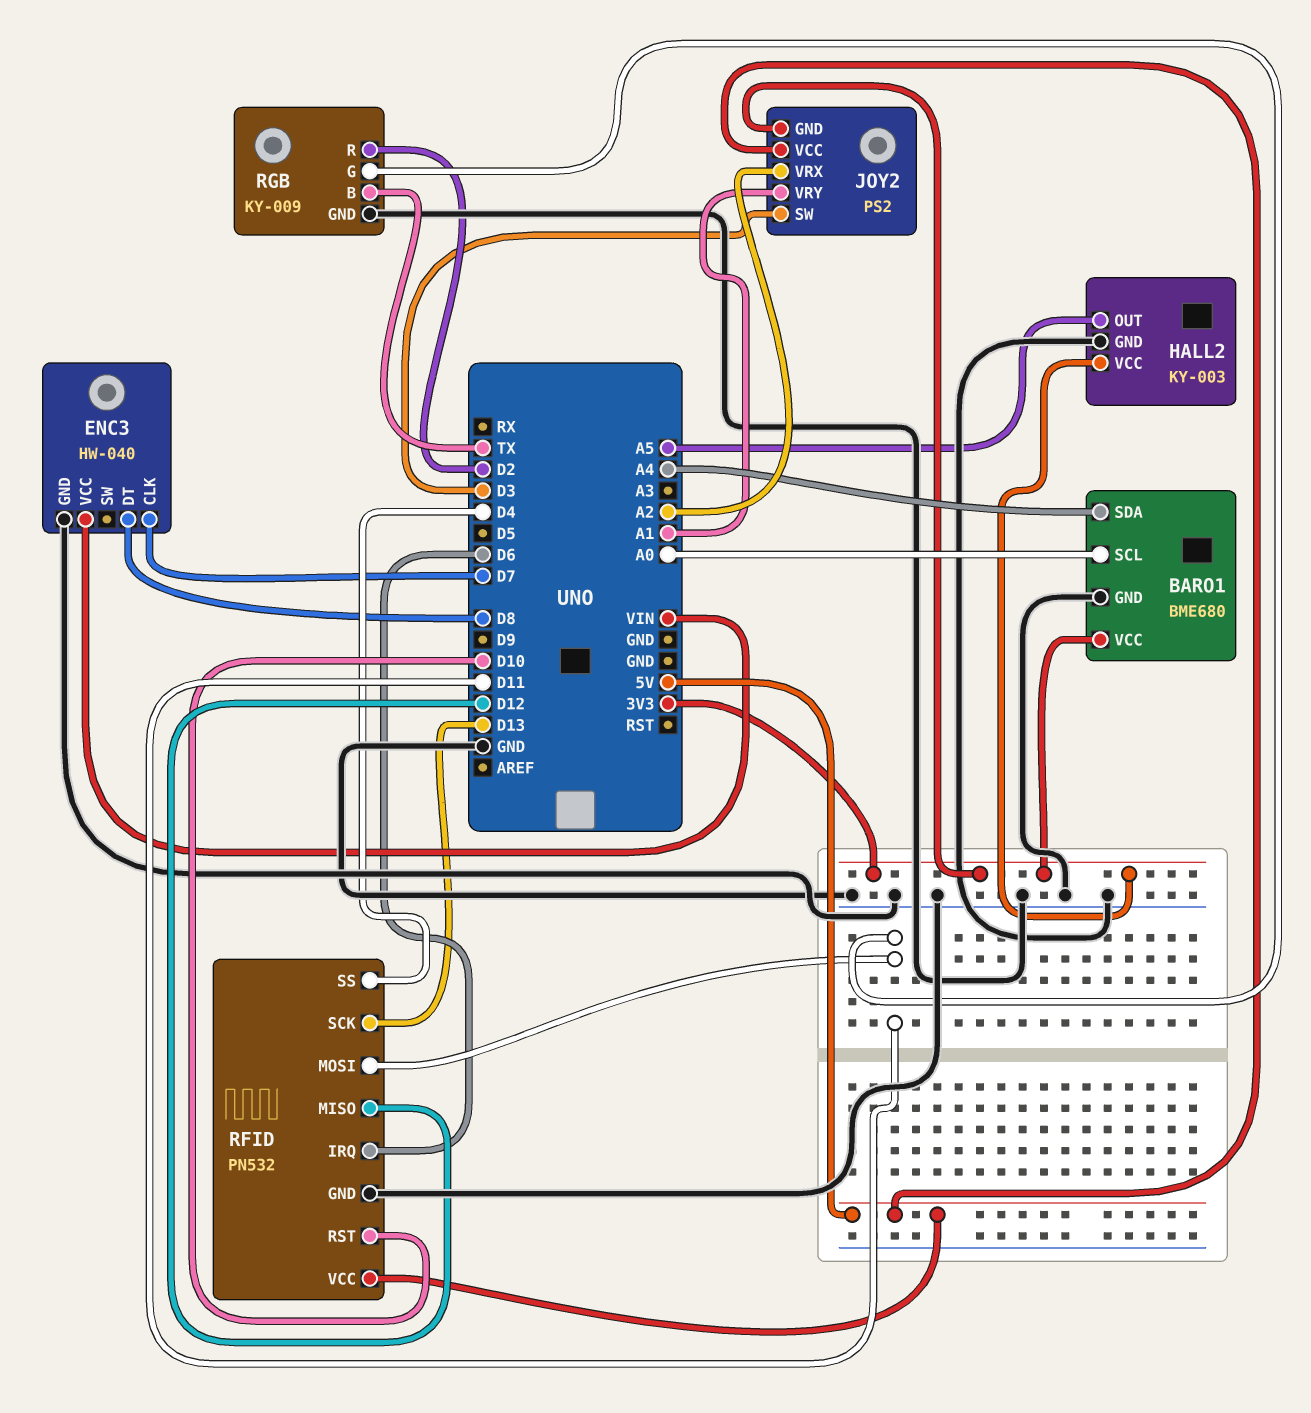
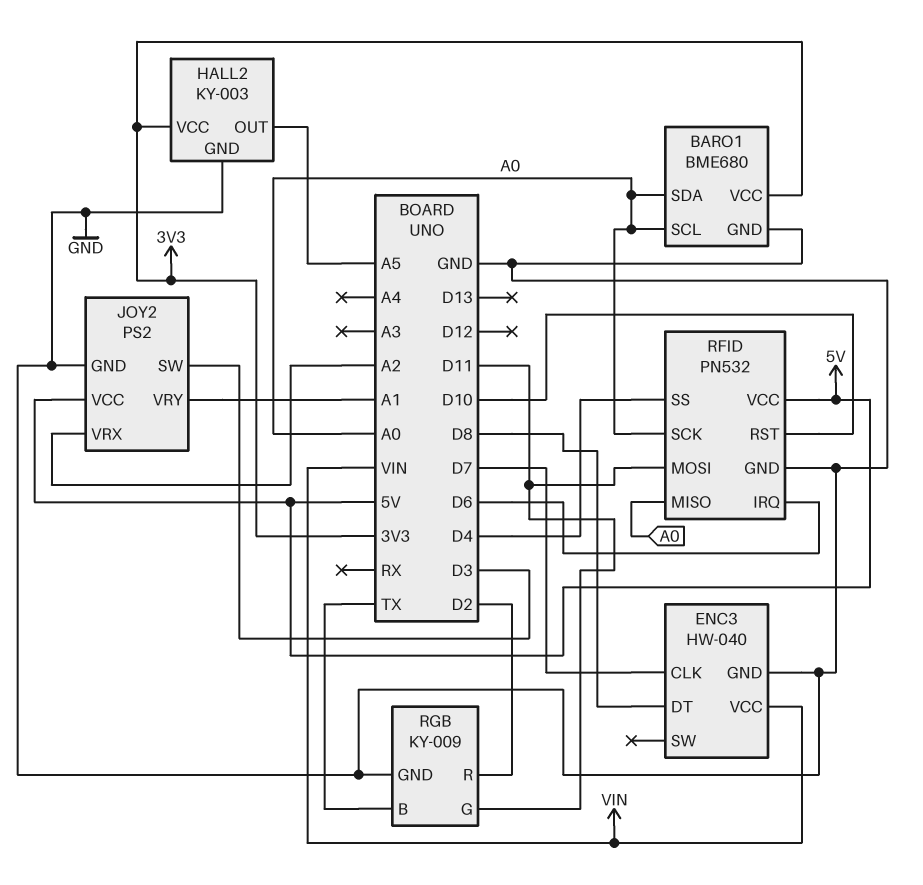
BARO1 pin SDA: A4 -> A0
JOY2 pin GND: 3V3 -> GND
RFID pin MISO: D12 -> A0
RFID pin SCK: D13 -> A0

